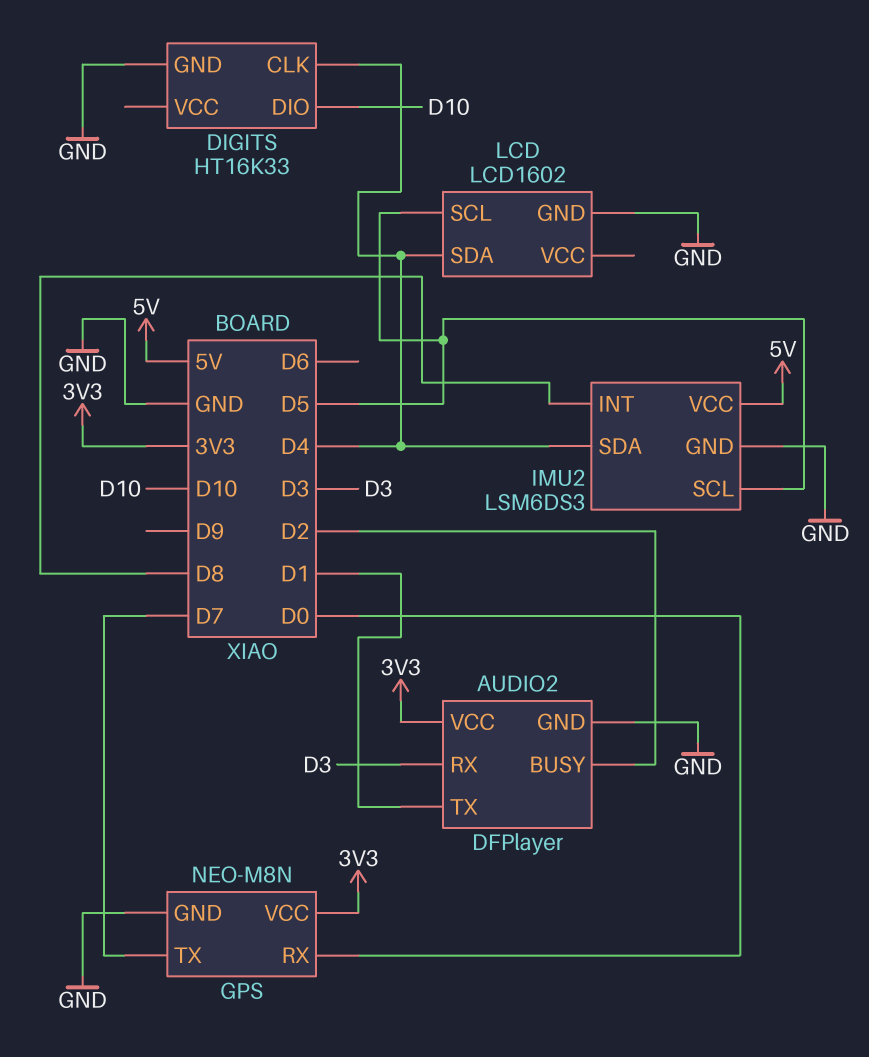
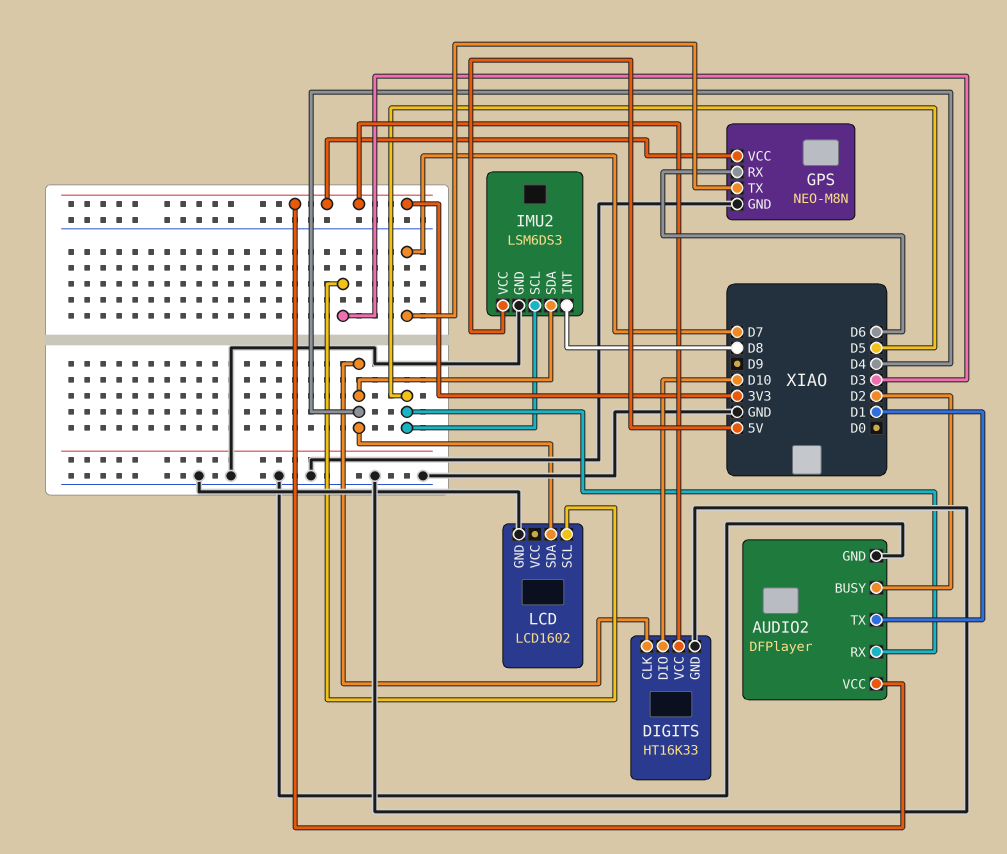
AUDIO2 pin RX: D3 -> D5
DIGITS pin VCC: none -> 3V3
GPS pin RX: D0 -> D6
LCD pin SCL: D5 -> D3

